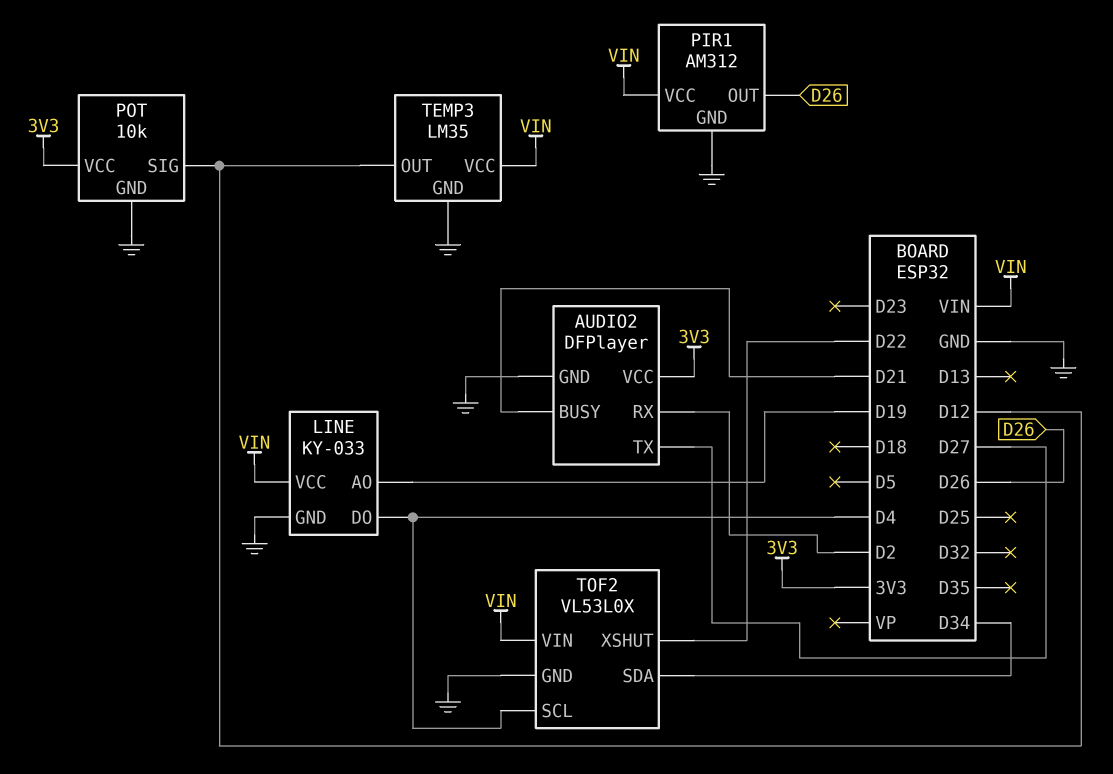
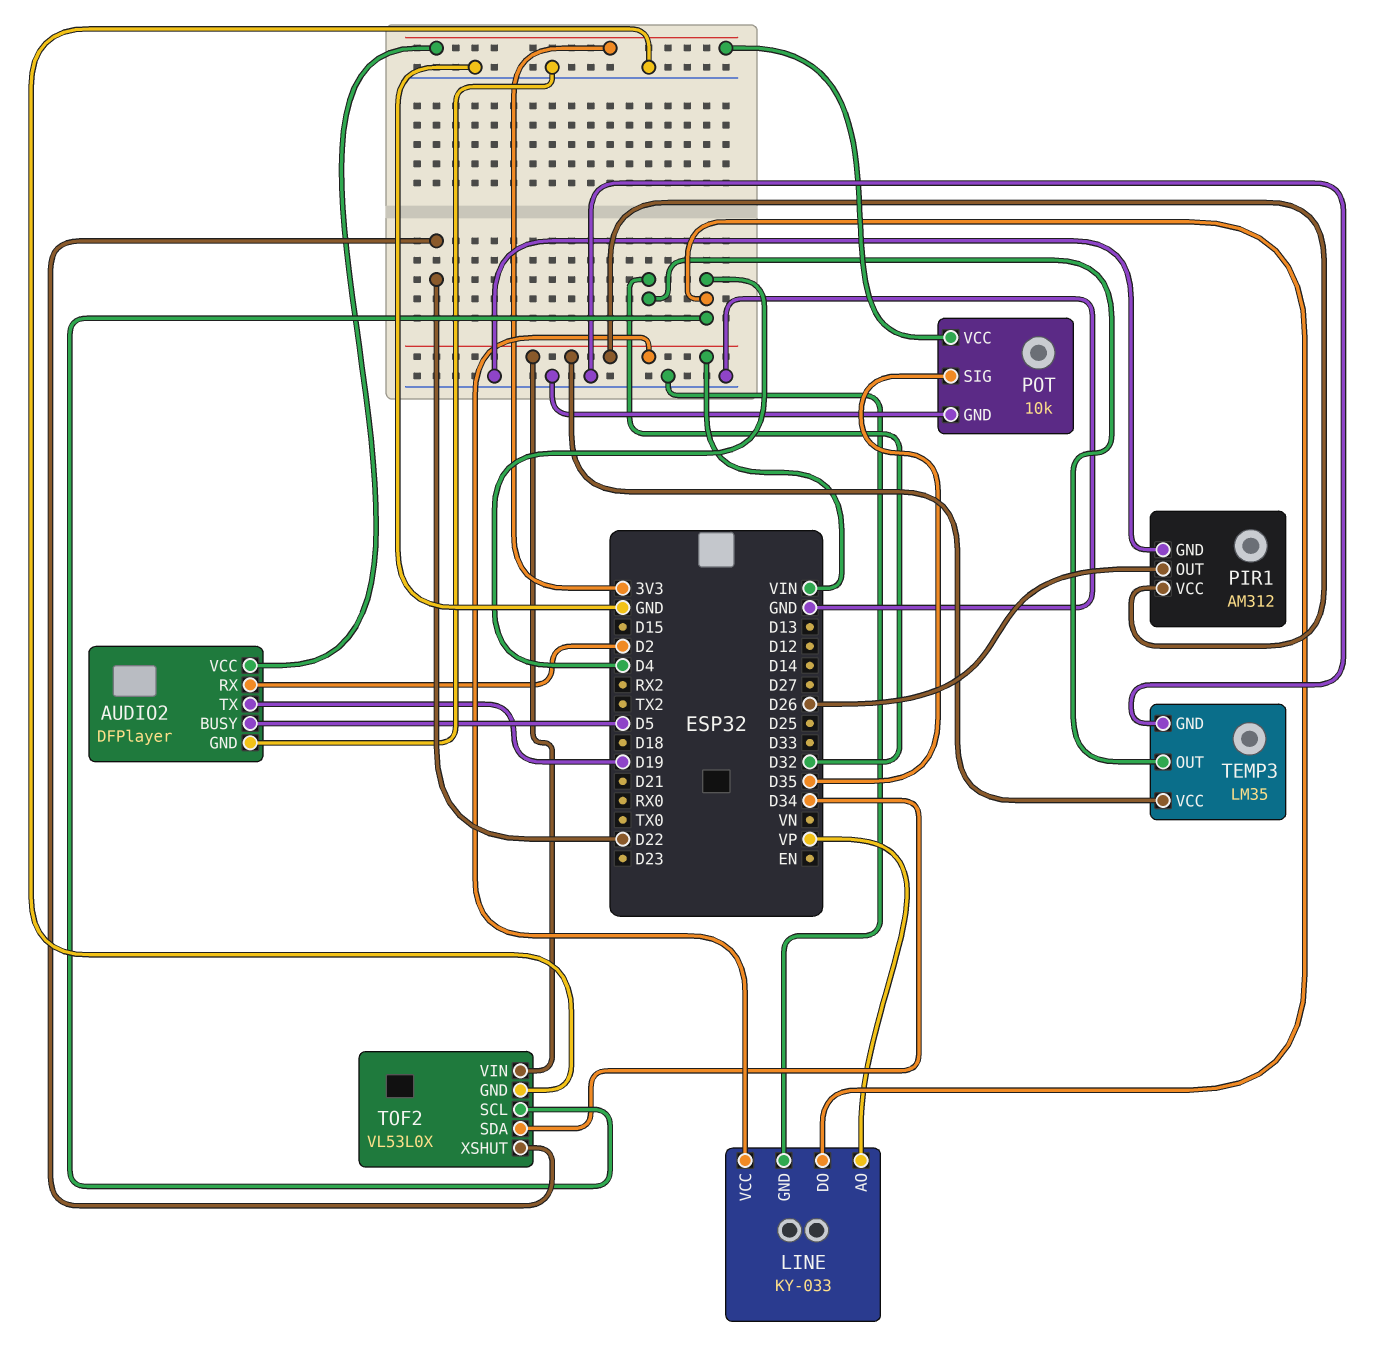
AUDIO2 pin BUSY: D21 -> D5
AUDIO2 pin TX: D27 -> D19
LINE pin AO: D19 -> VP
POT pin SIG: D12 -> D35
TEMP3 pin OUT: D12 -> D32

